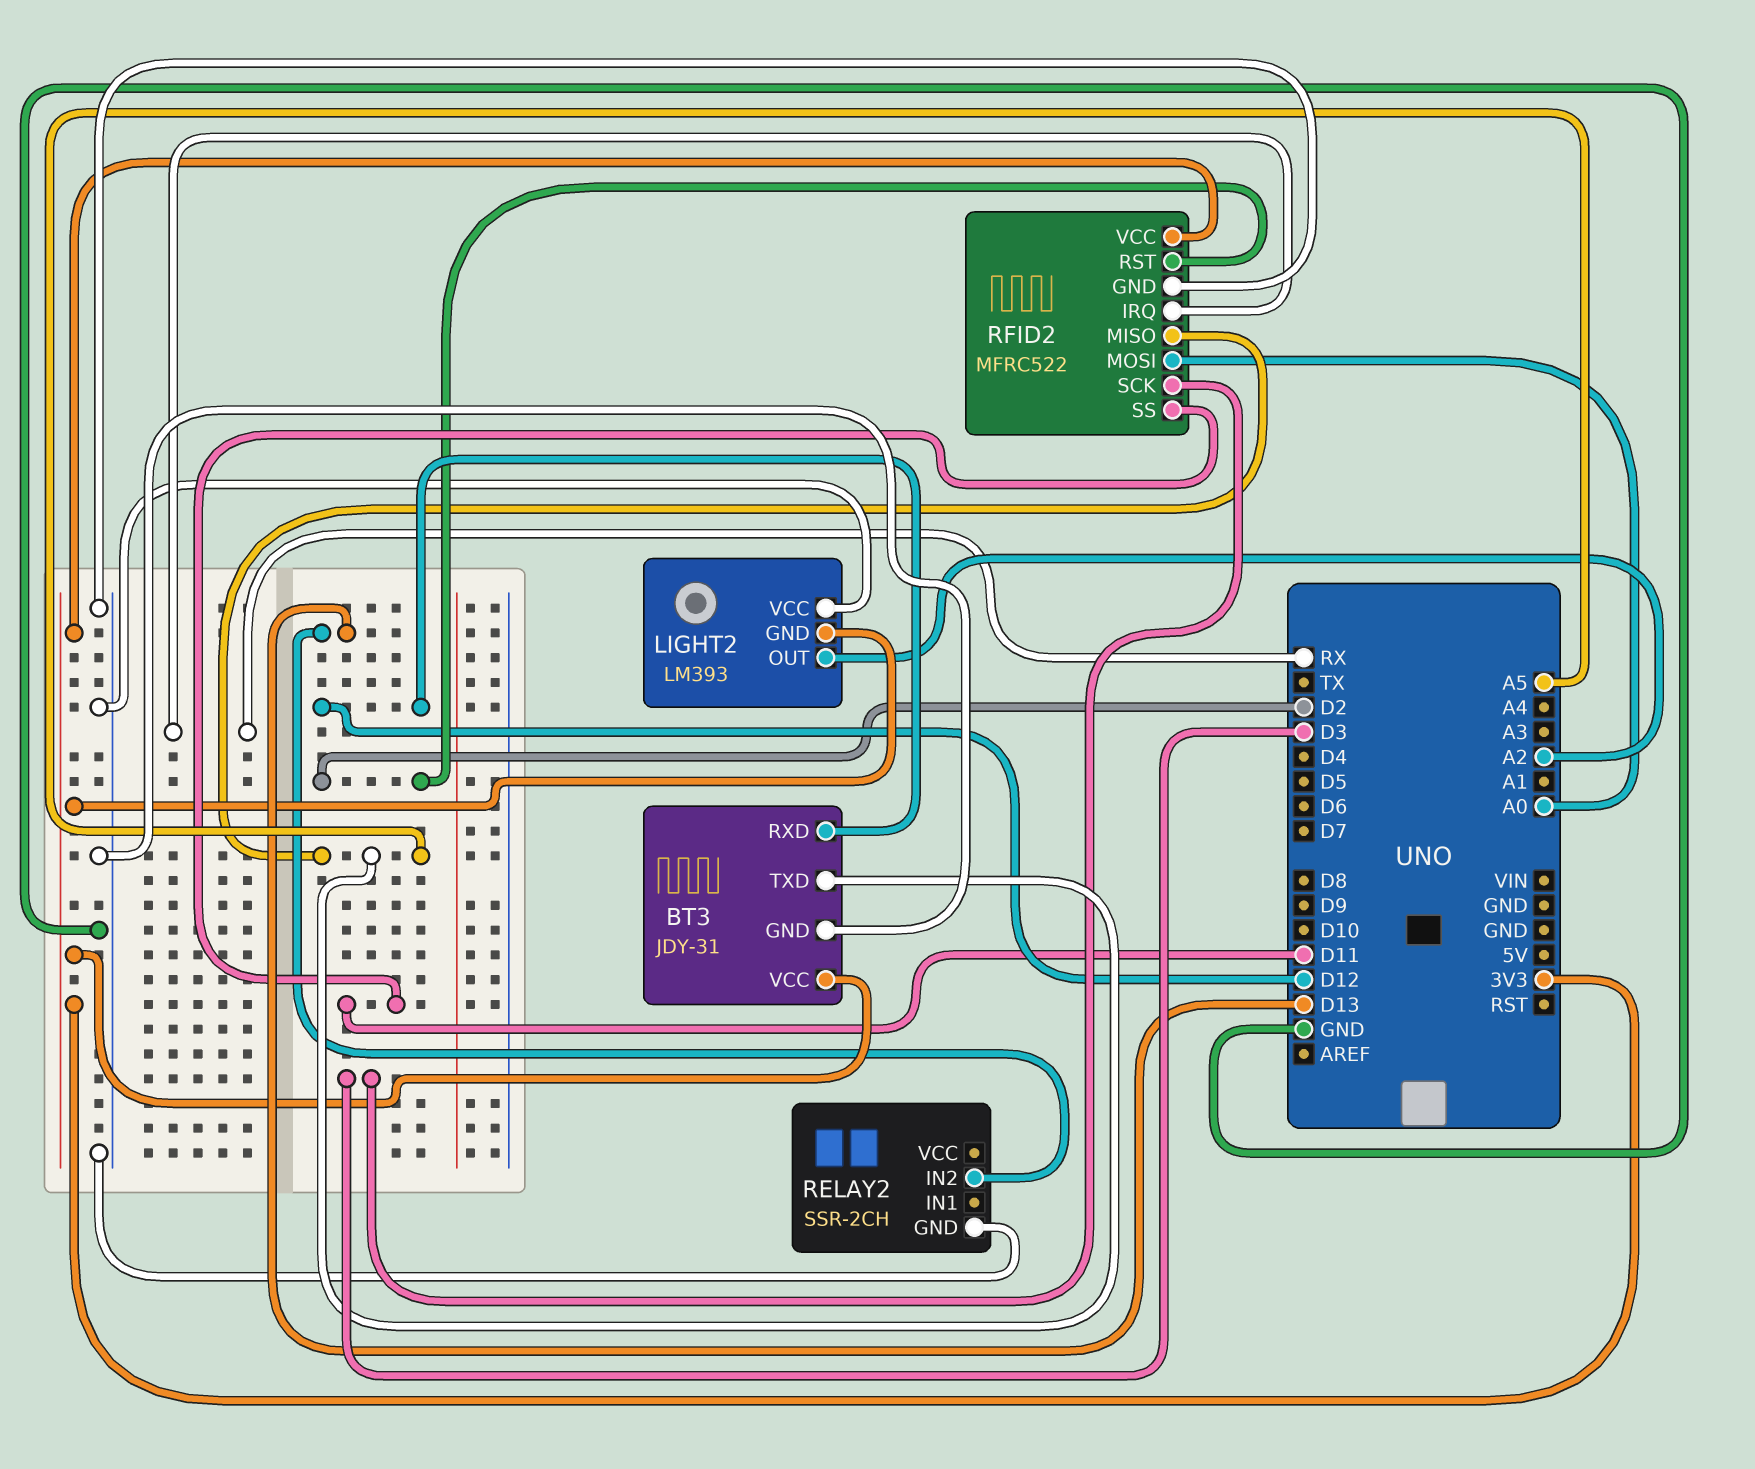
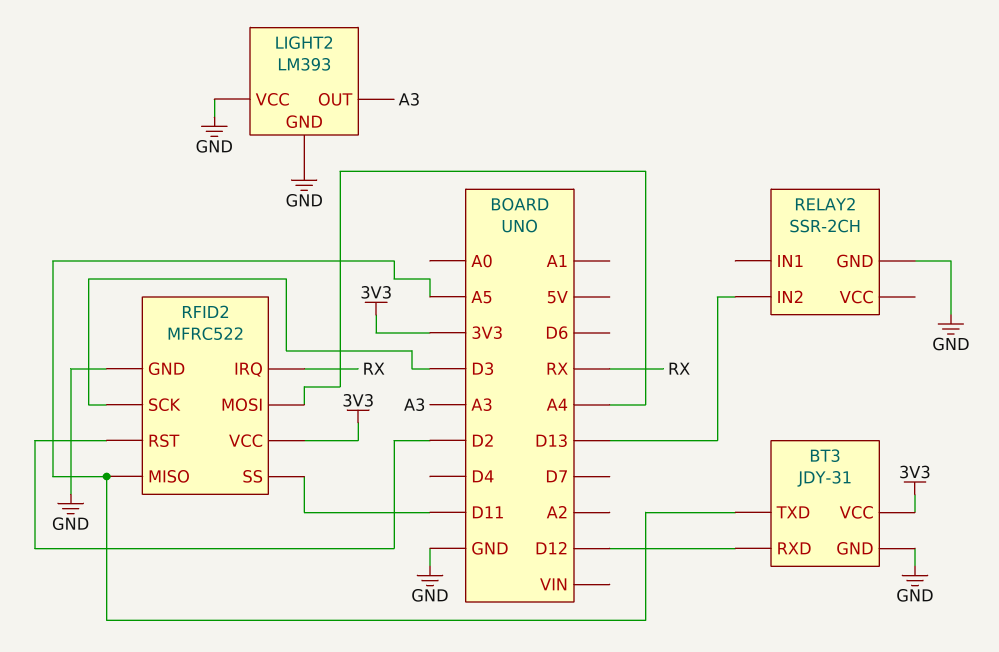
LIGHT2 pin GND: 3V3 -> GND
LIGHT2 pin OUT: A2 -> A3
RFID2 pin MOSI: A0 -> A4

